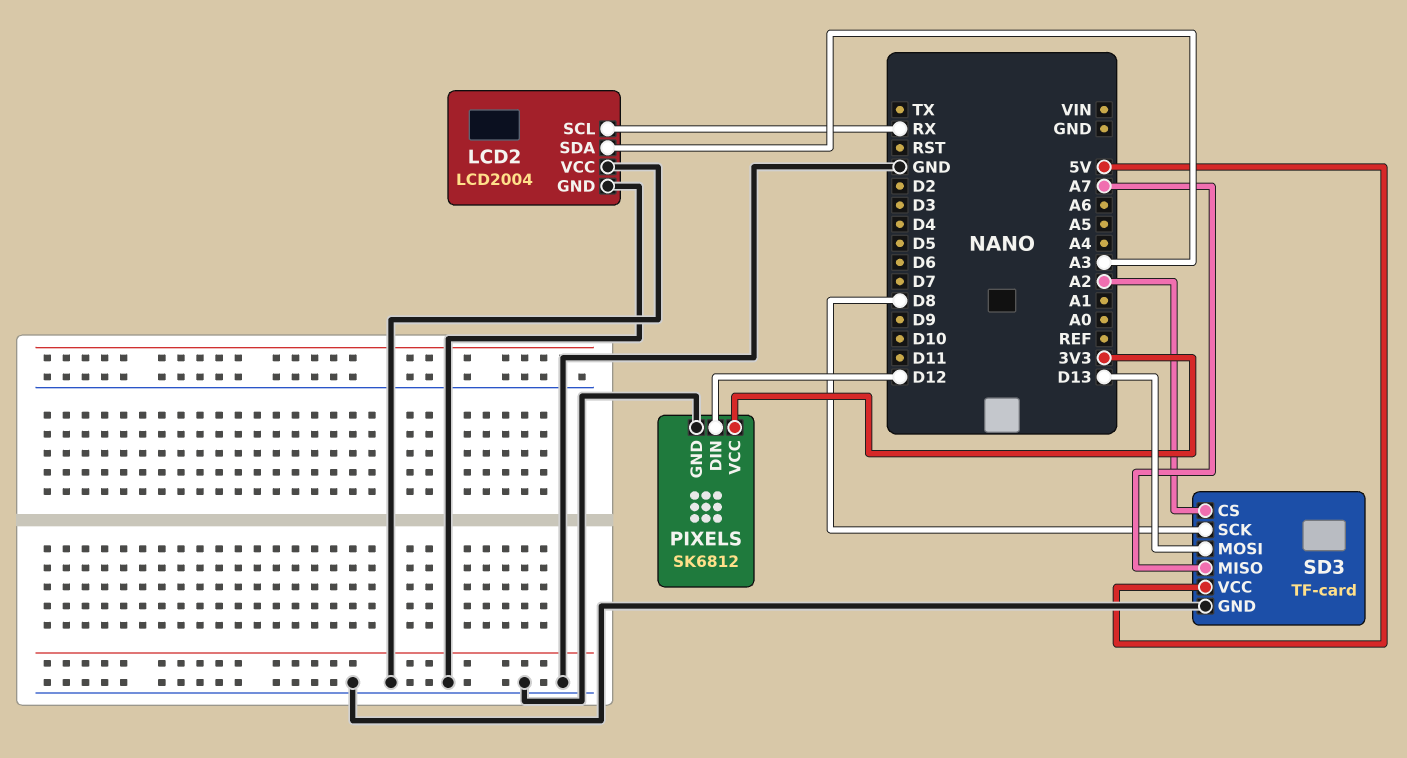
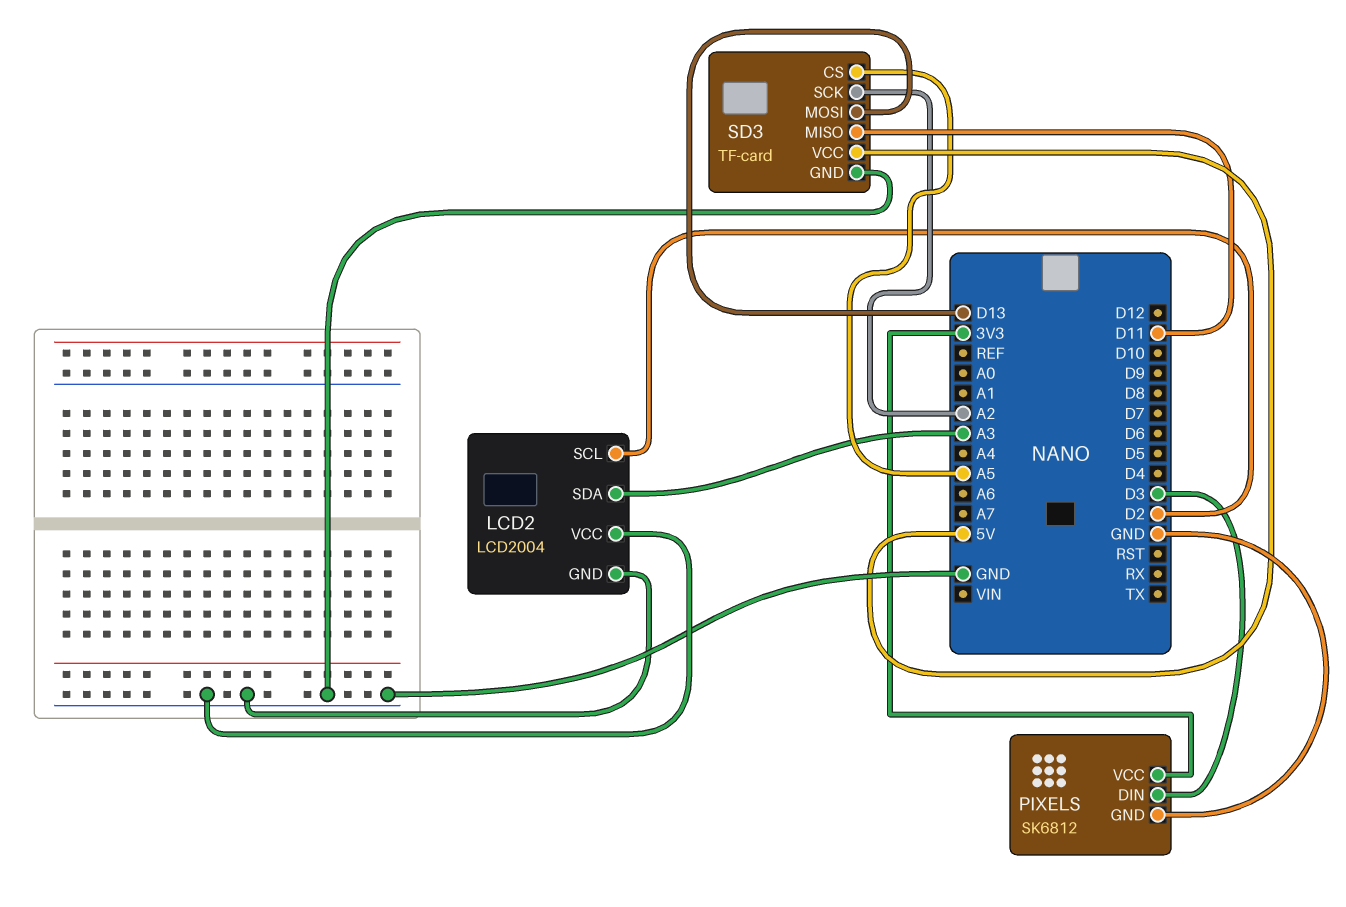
LCD2 pin SCL: RX -> D2
PIXELS pin DIN: D12 -> D3
SD3 pin CS: A2 -> A5
SD3 pin MISO: A7 -> D11
SD3 pin SCK: D8 -> A2

